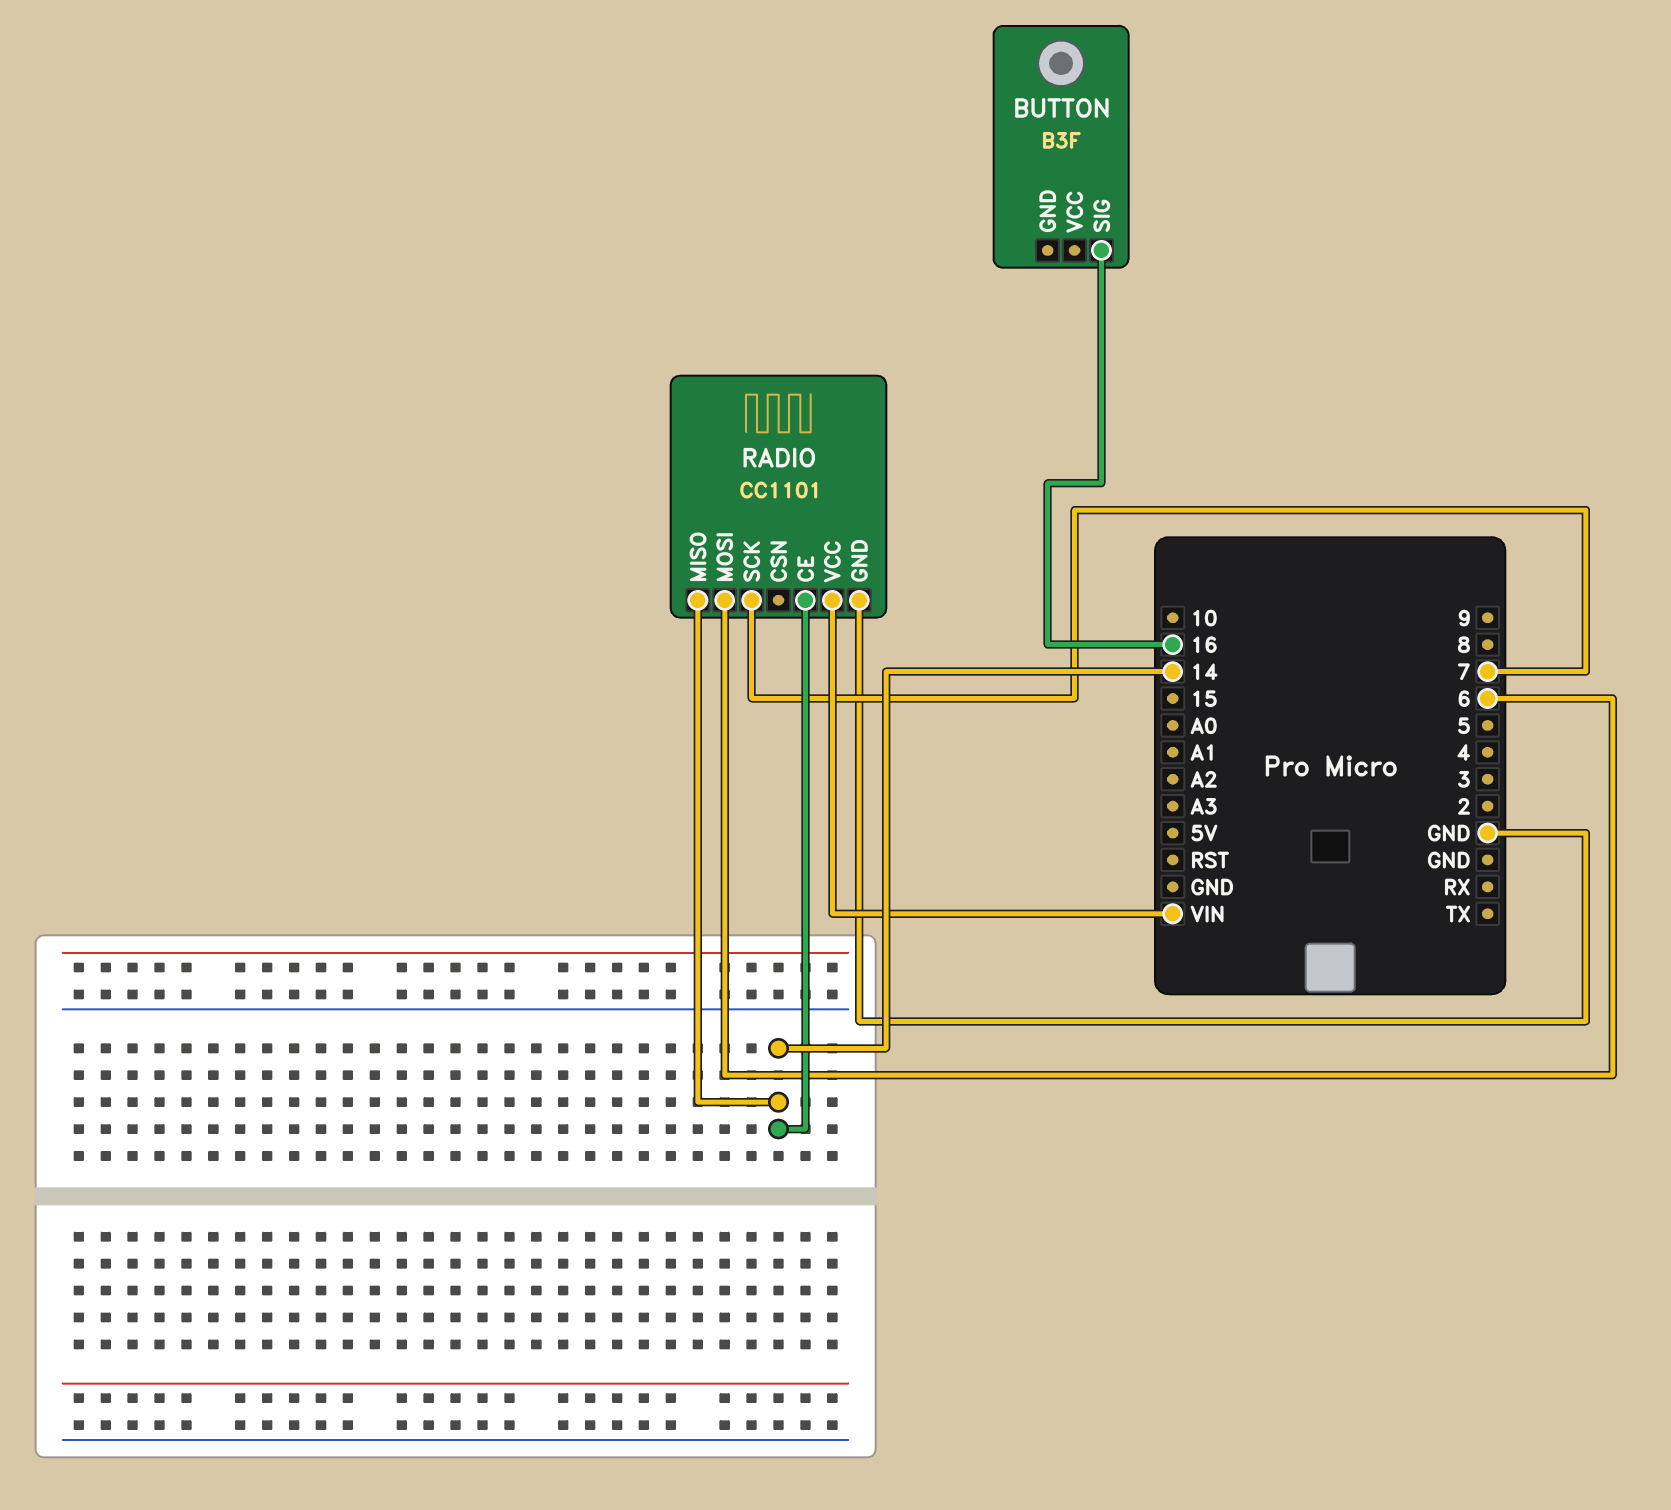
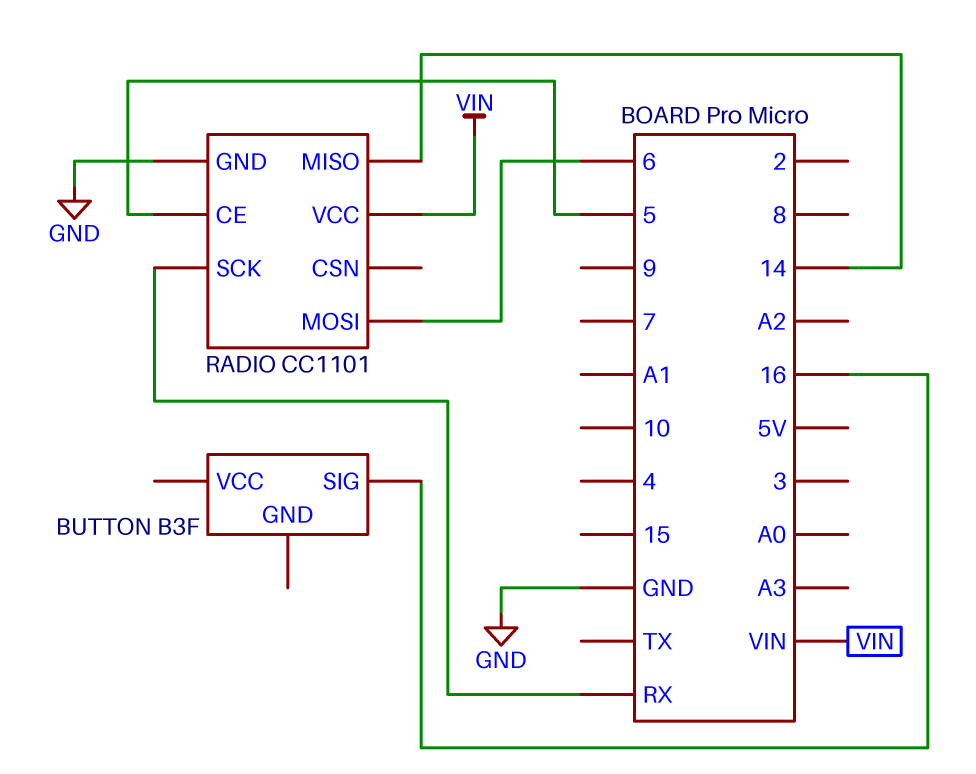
RADIO pin CE: 14 -> 5
RADIO pin SCK: 7 -> RX

